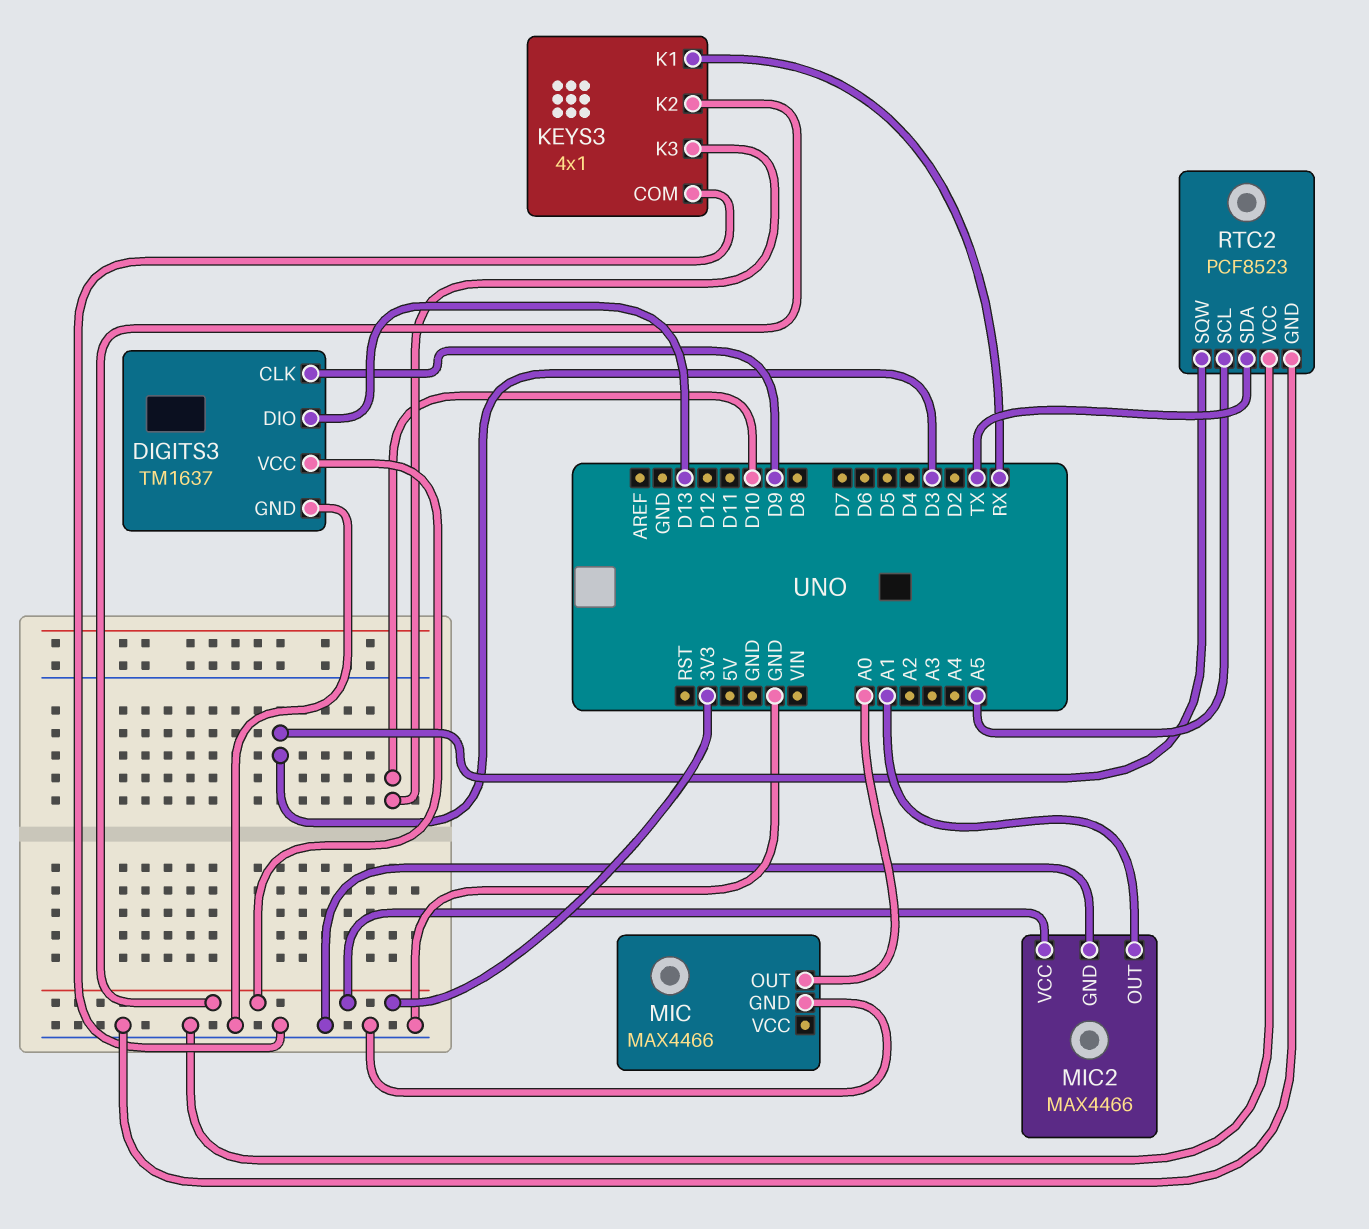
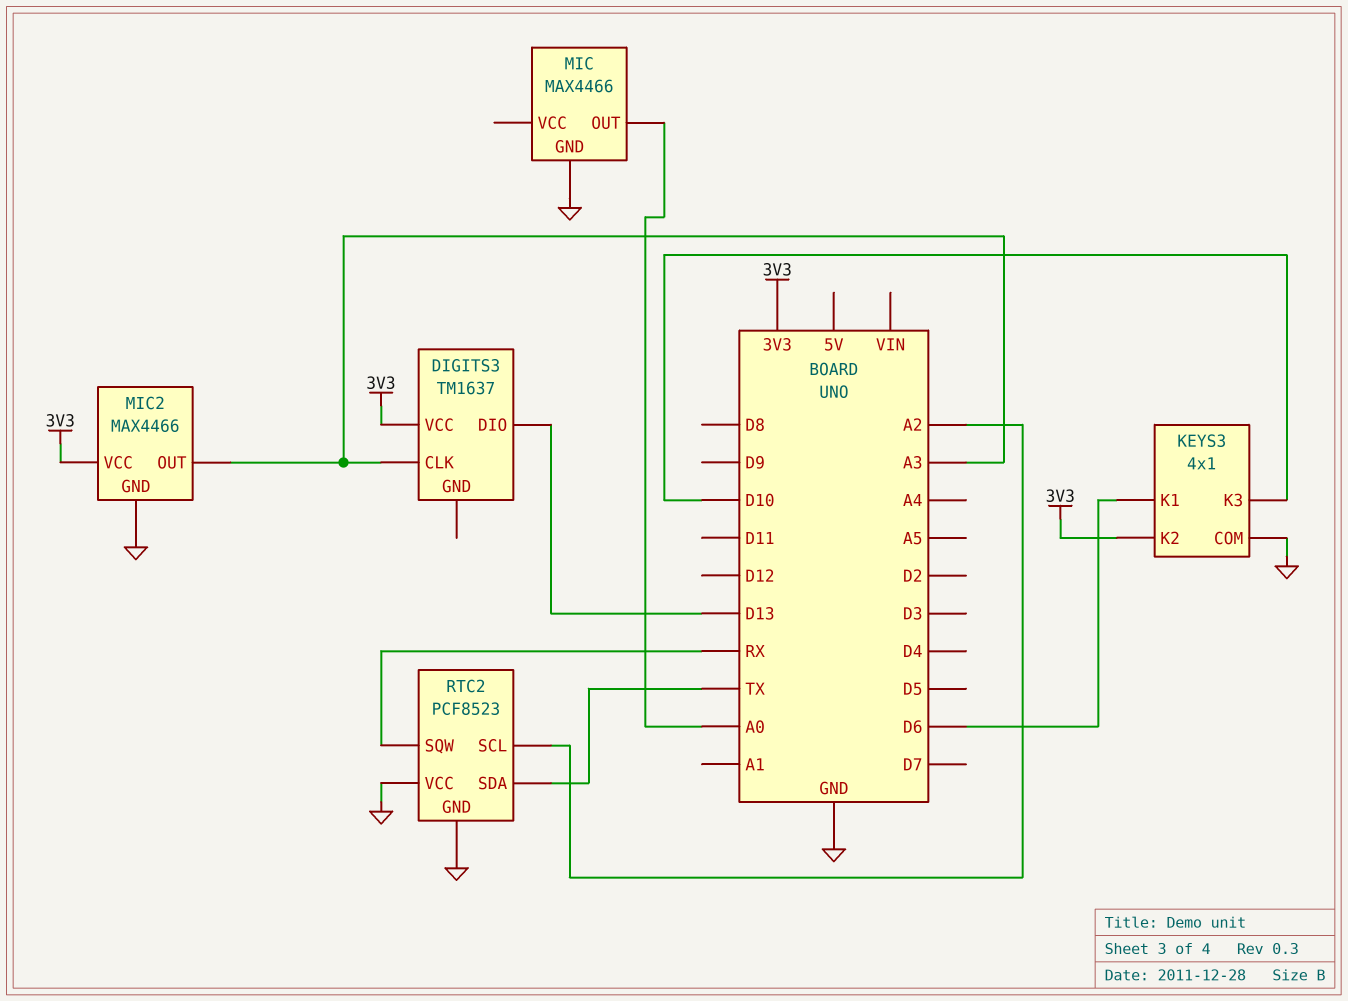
DIGITS3 pin CLK: D9 -> A3
DIGITS3 pin GND: GND -> none
KEYS3 pin K1: RX -> D6
MIC2 pin OUT: A1 -> A3
RTC2 pin SCL: A5 -> A2
RTC2 pin SQW: D3 -> RX

